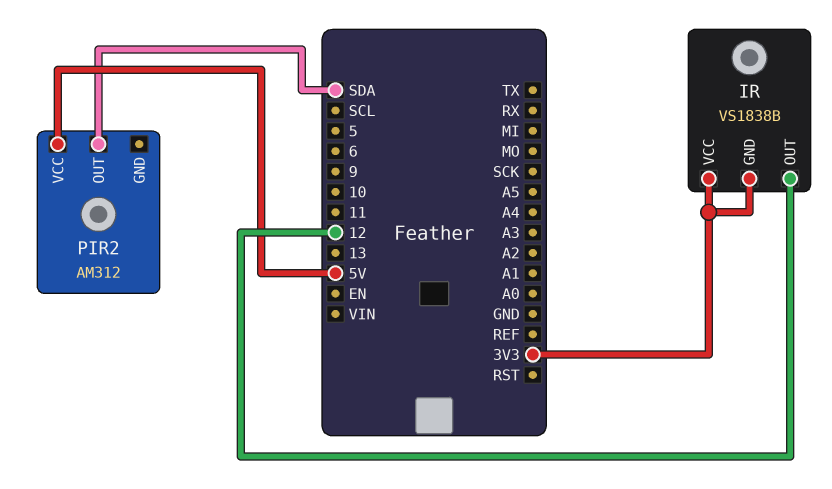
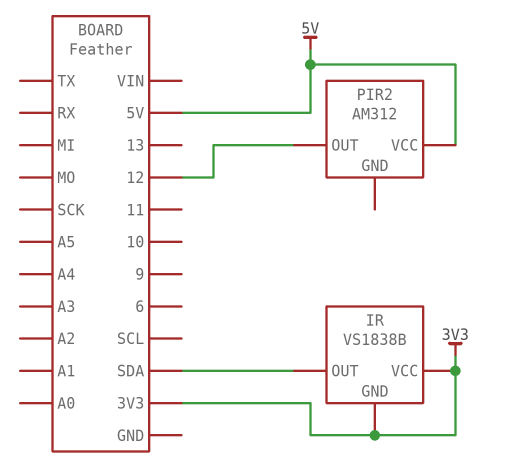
IR pin OUT: 12 -> SDA
PIR2 pin OUT: SDA -> 12

